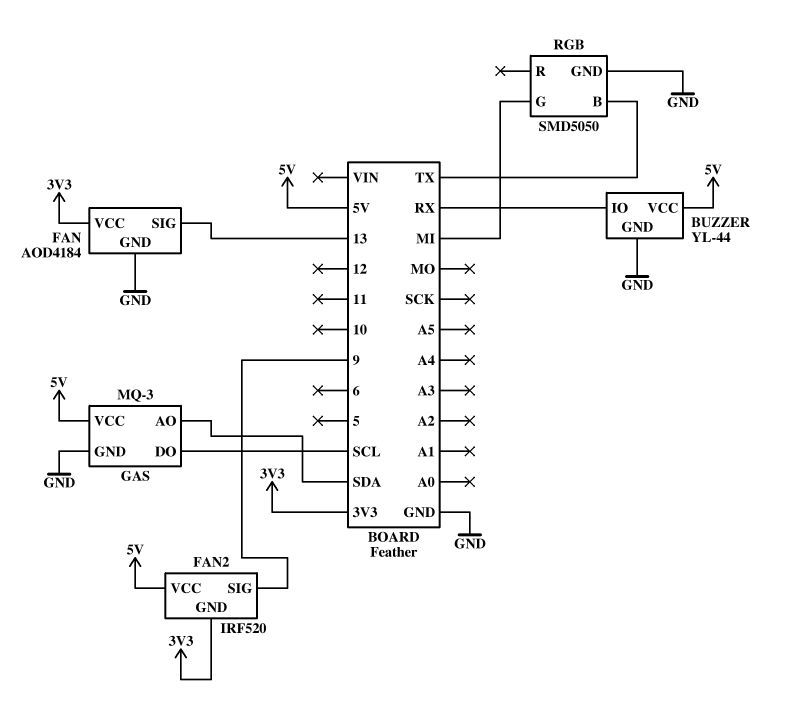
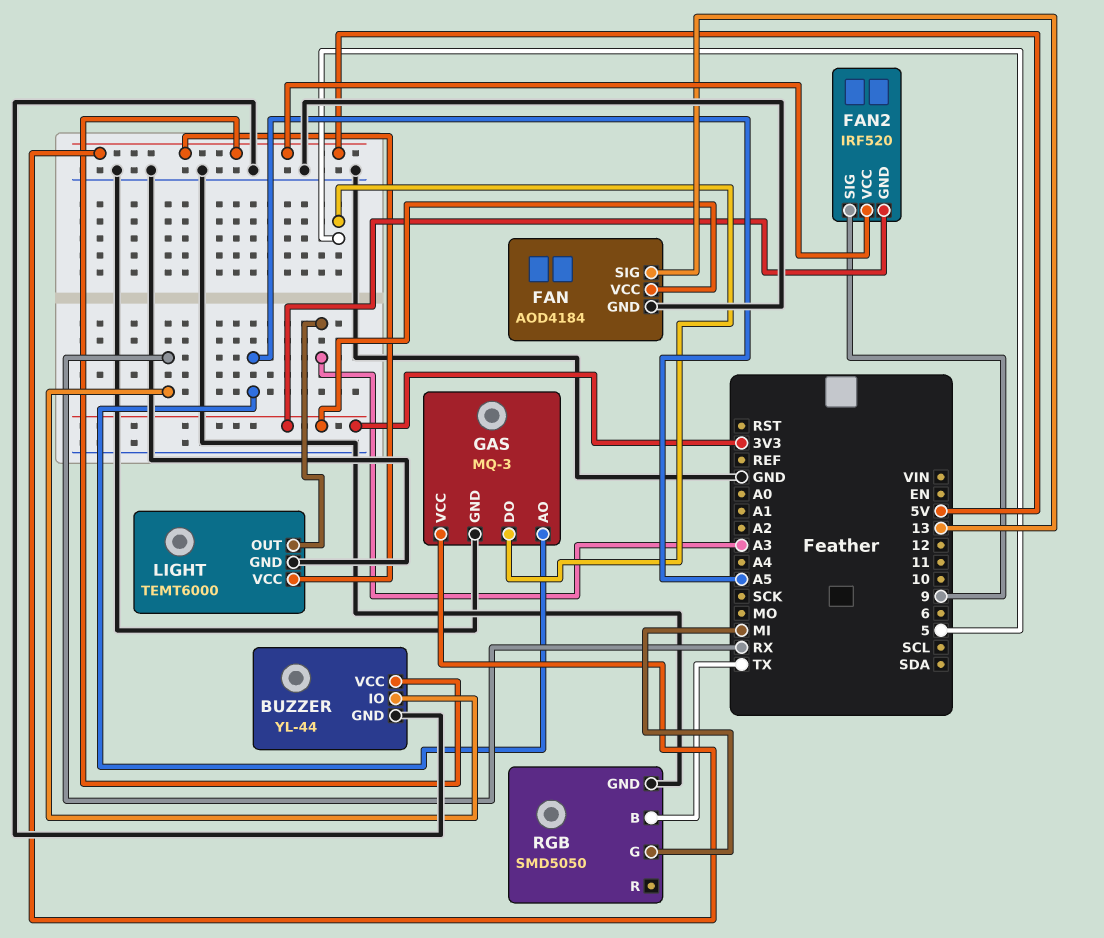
GAS pin AO: SDA -> A5
GAS pin DO: SCL -> 5
LIGHT: none -> TEMT6000
LIGHT pin GND: none -> GND
LIGHT pin OUT: none -> A3
LIGHT pin VCC: none -> 5V

